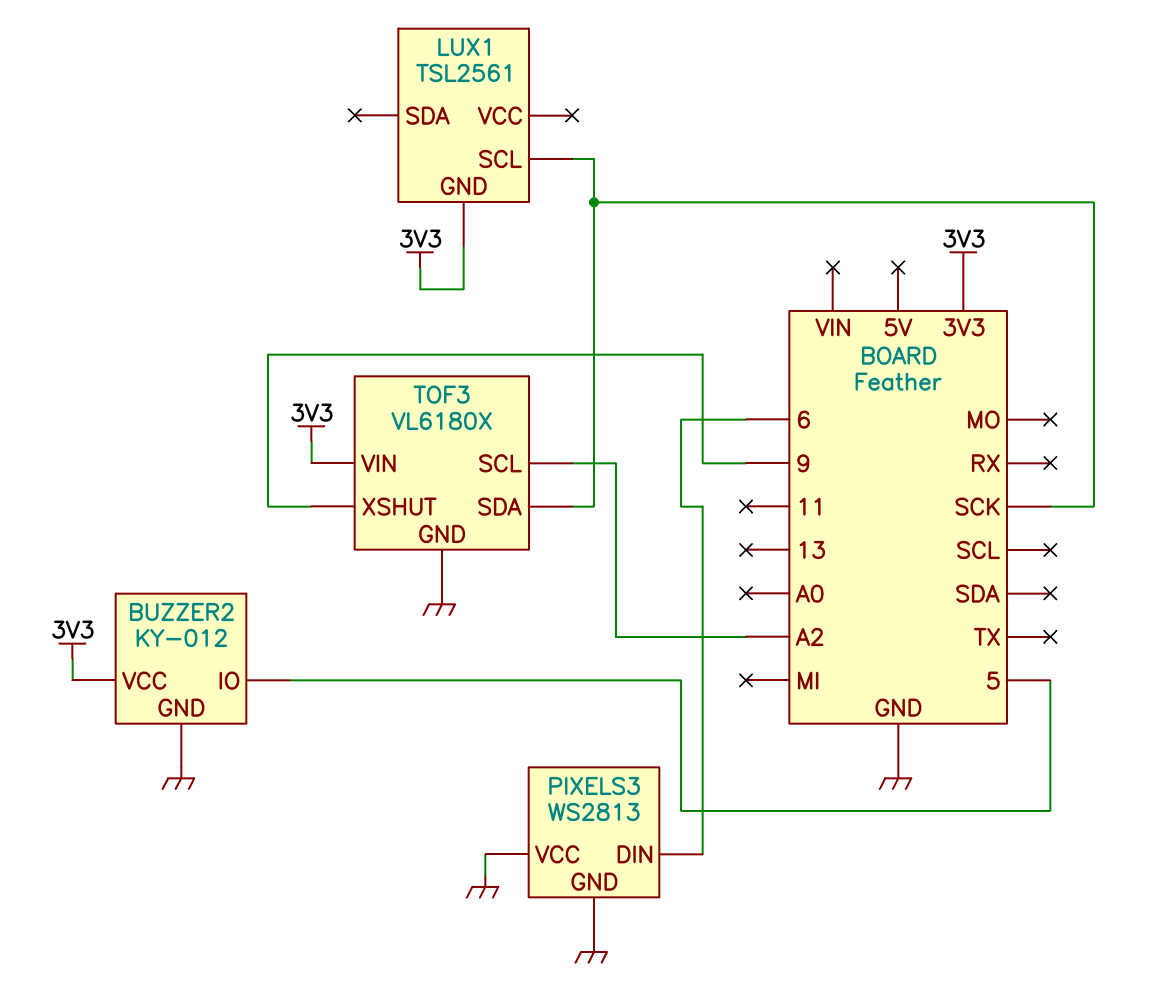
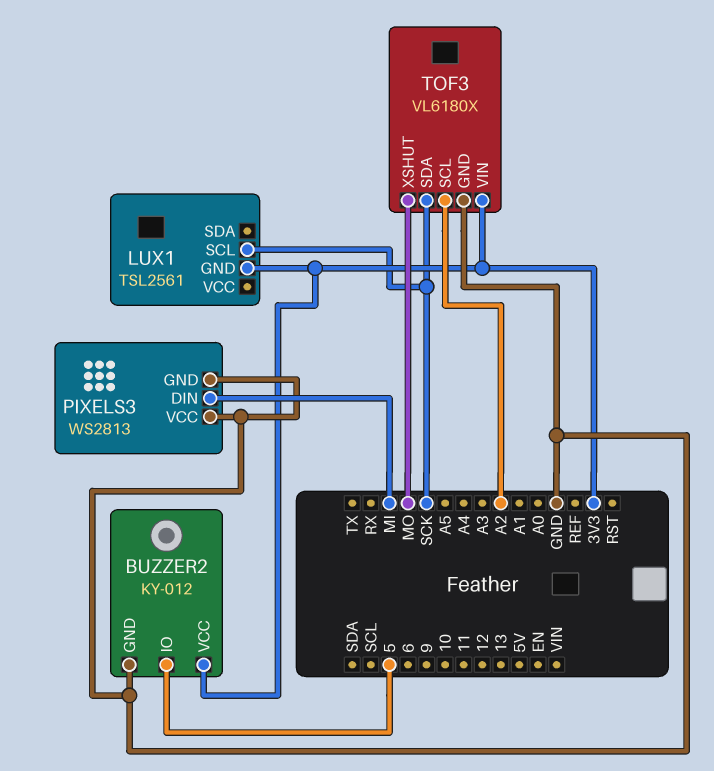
PIXELS3 pin DIN: 6 -> MI
TOF3 pin XSHUT: 9 -> MO

